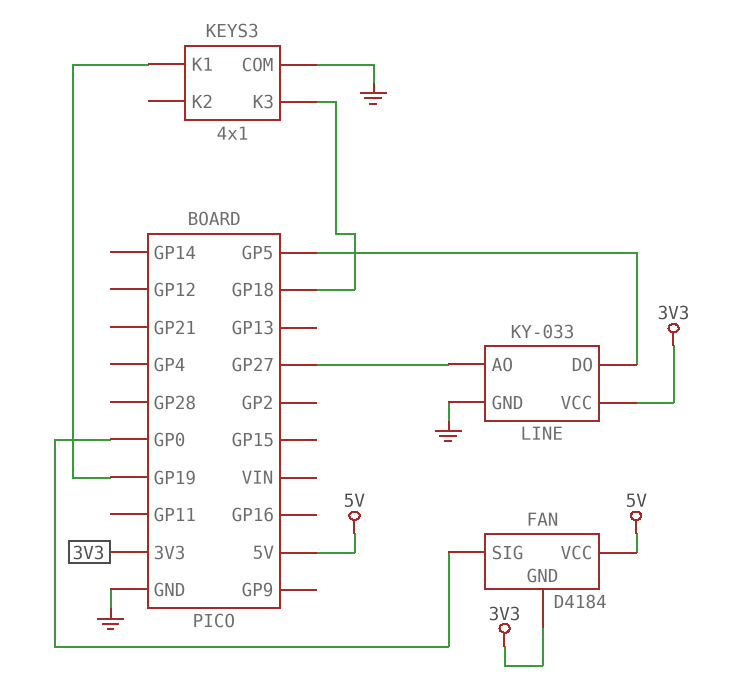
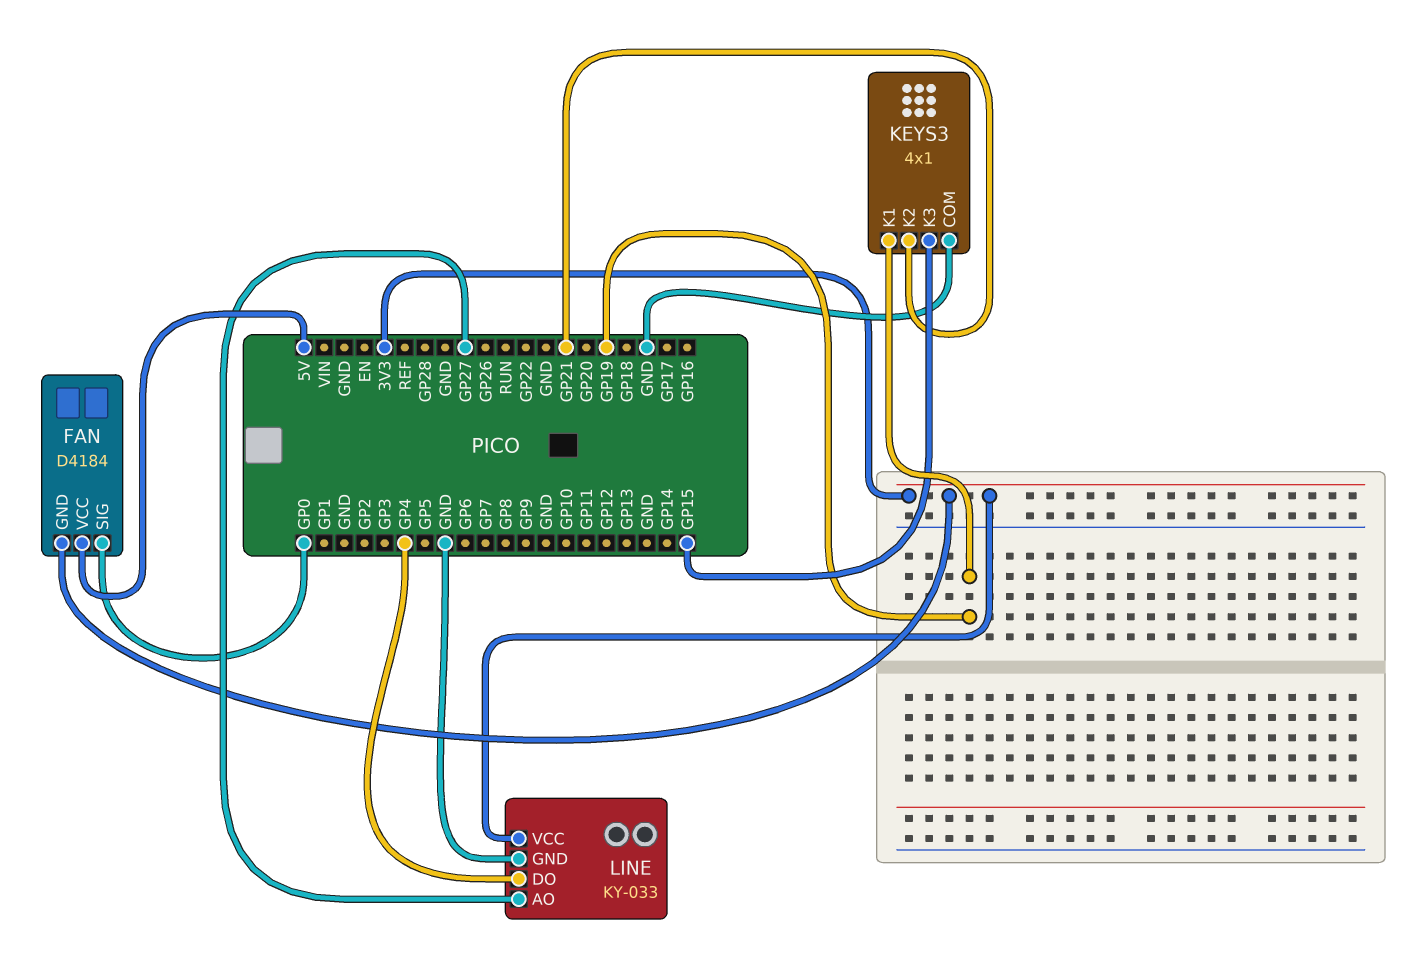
KEYS3 pin K2: none -> GP21
KEYS3 pin K3: GP18 -> GP15
LINE pin DO: GP5 -> GP4

